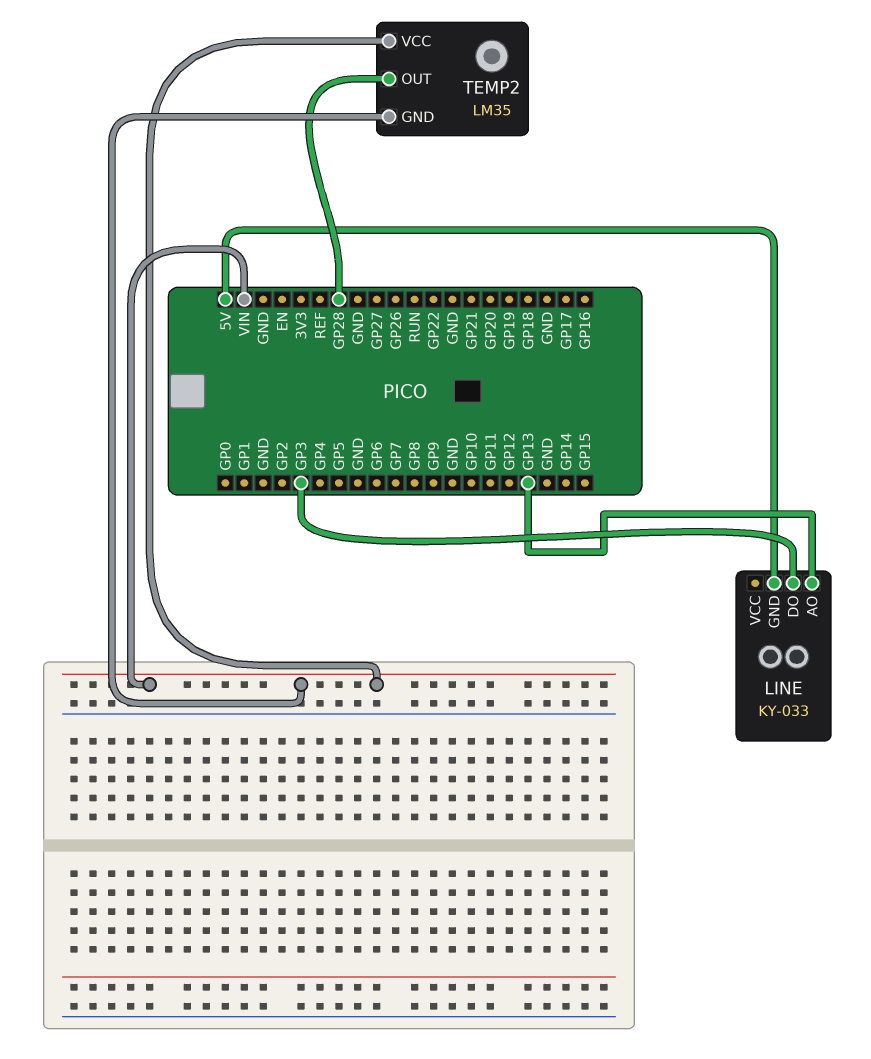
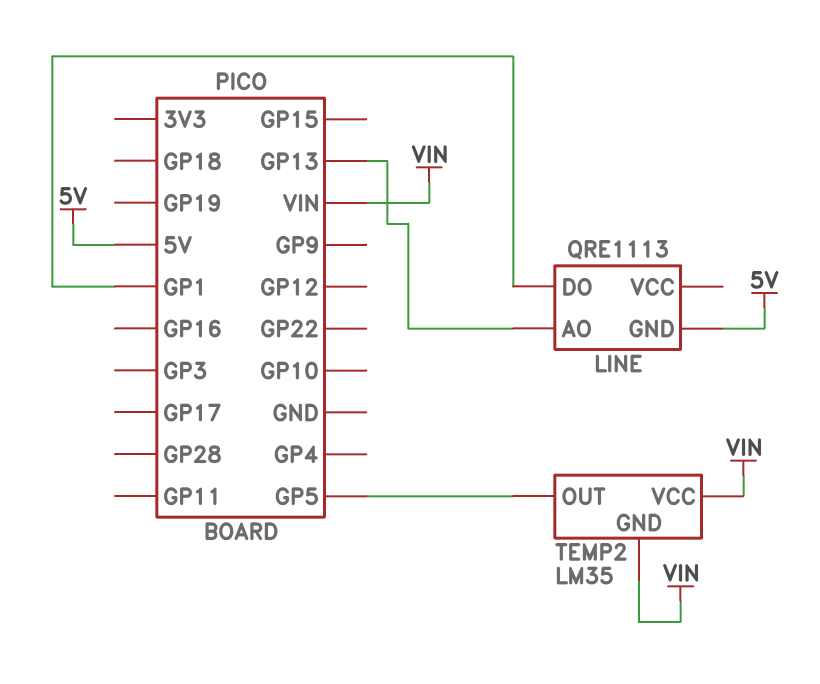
LINE: KY-033 -> QRE1113
LINE pin DO: GP3 -> GP1
TEMP2 pin OUT: GP28 -> GP5

